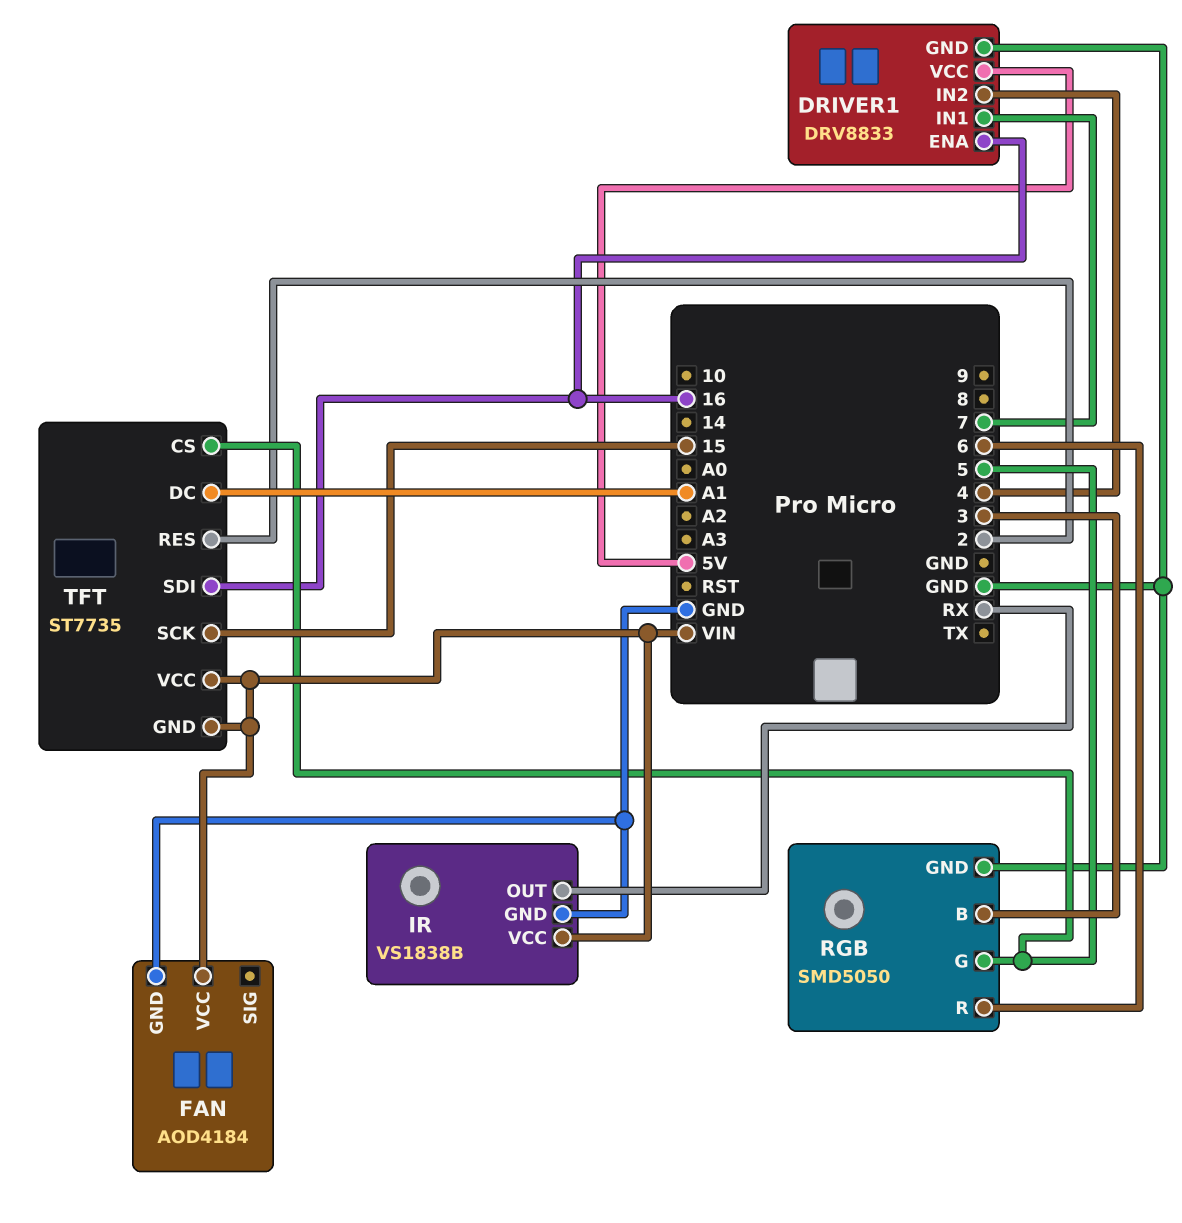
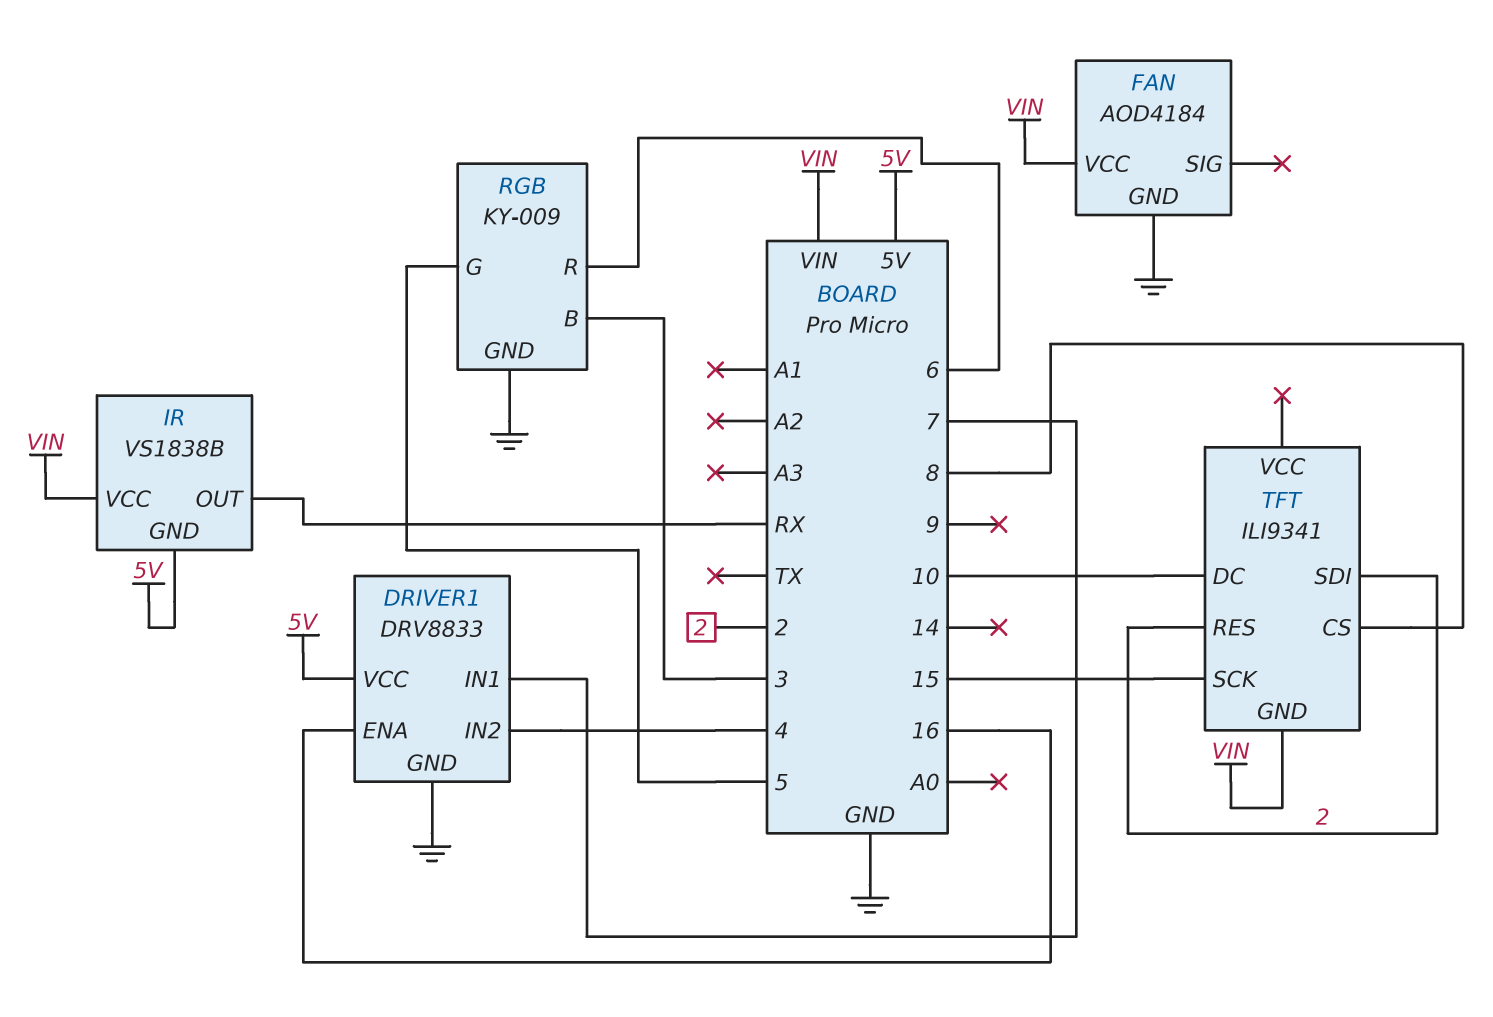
IR pin GND: GND -> 5V
RGB: SMD5050 -> KY-009
TFT: ST7735 -> ILI9341
TFT pin CS: 5 -> 8
TFT pin DC: A1 -> 10
TFT pin SDI: 16 -> 2
TFT pin VCC: VIN -> none

